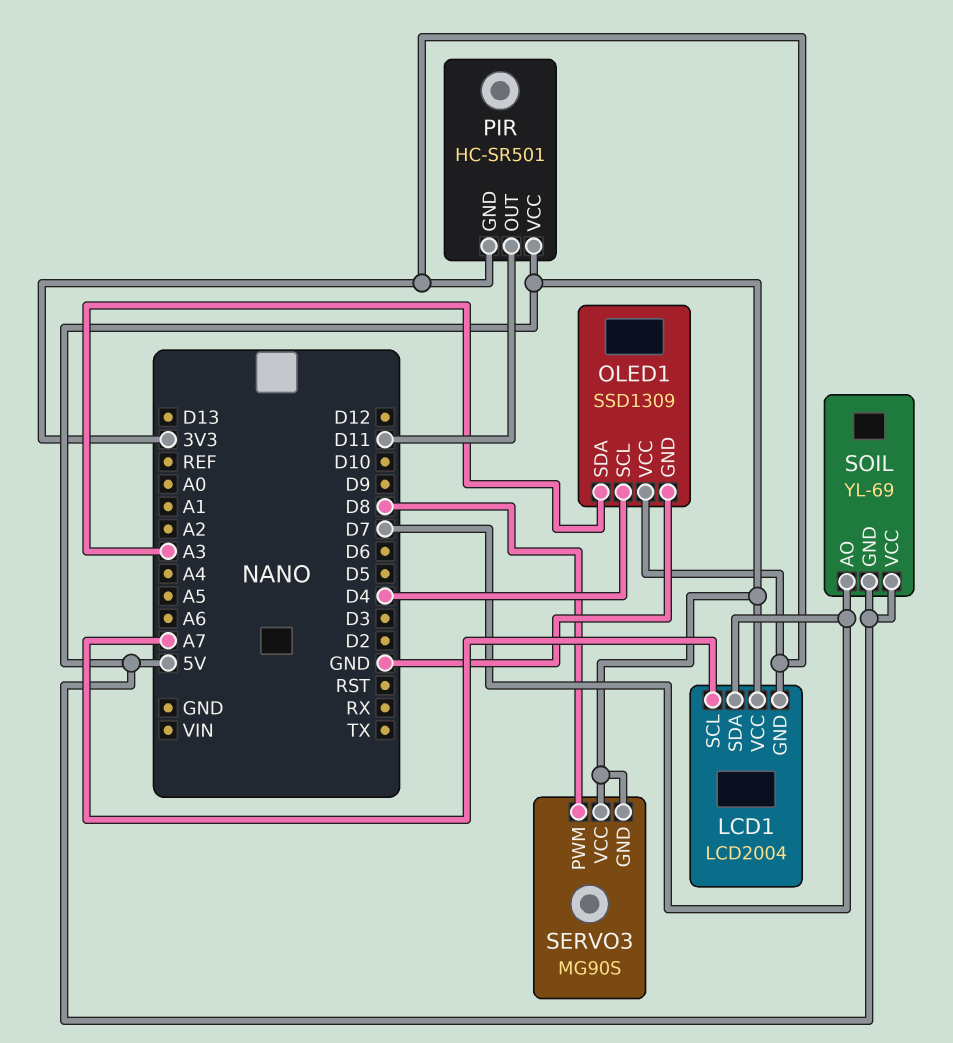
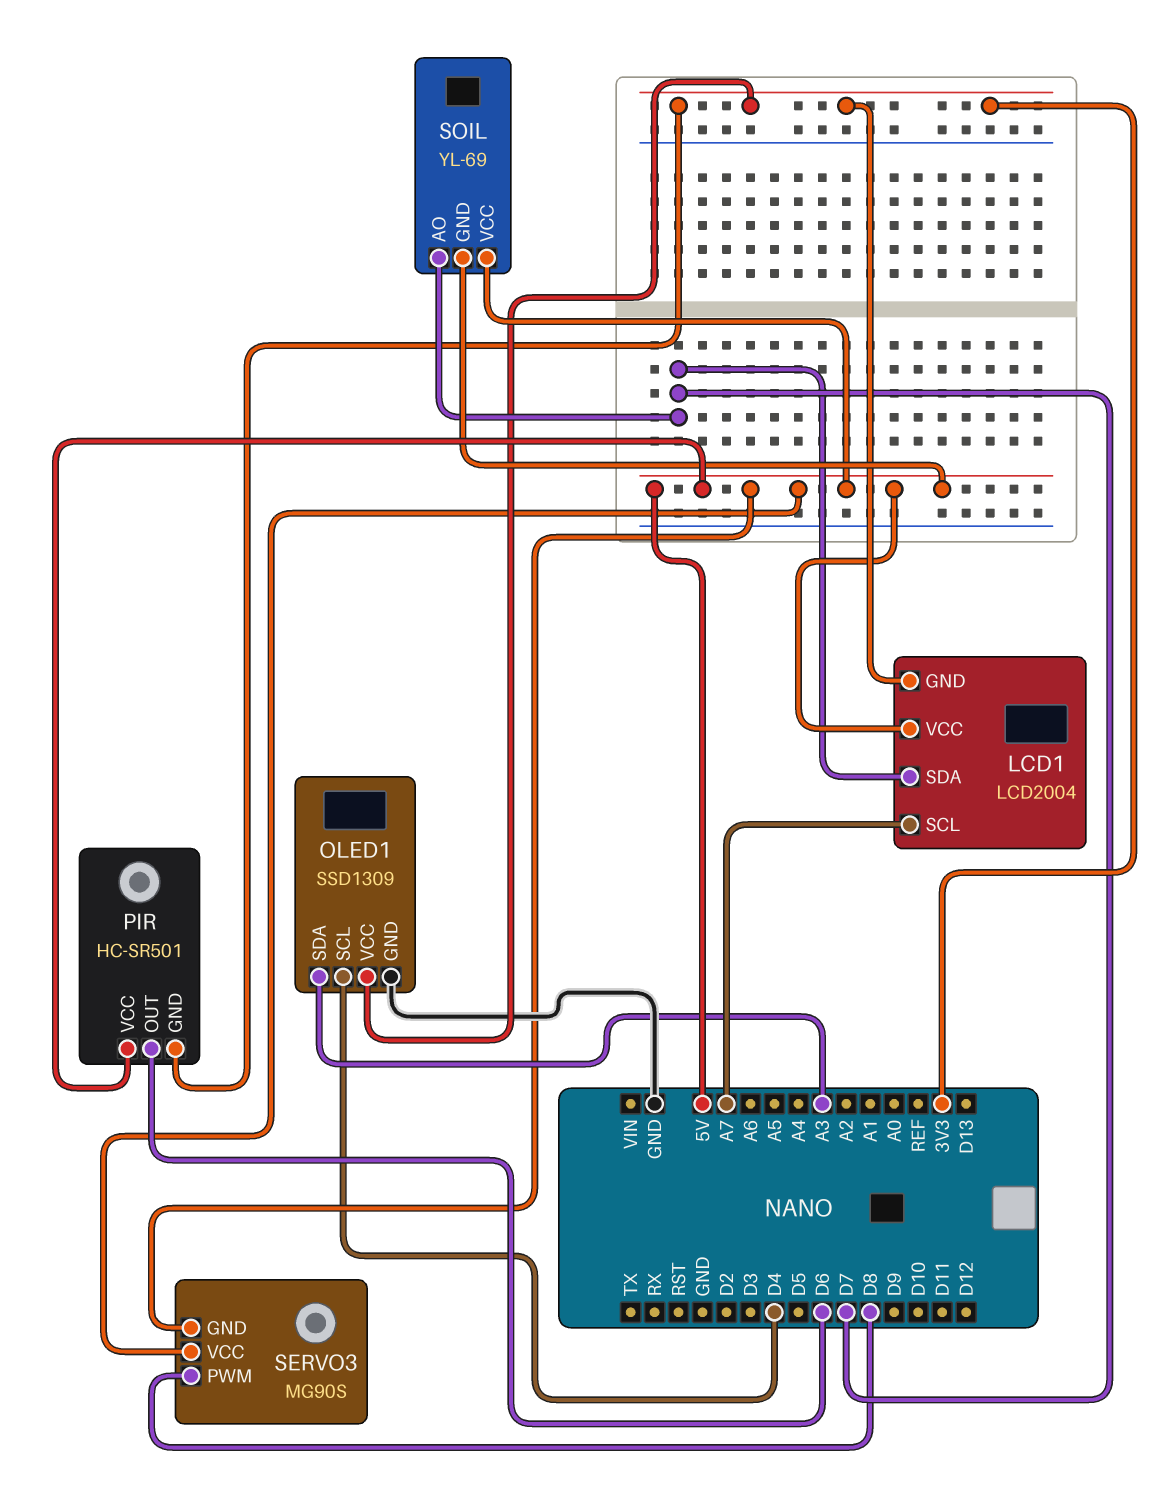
PIR pin OUT: D11 -> D6

